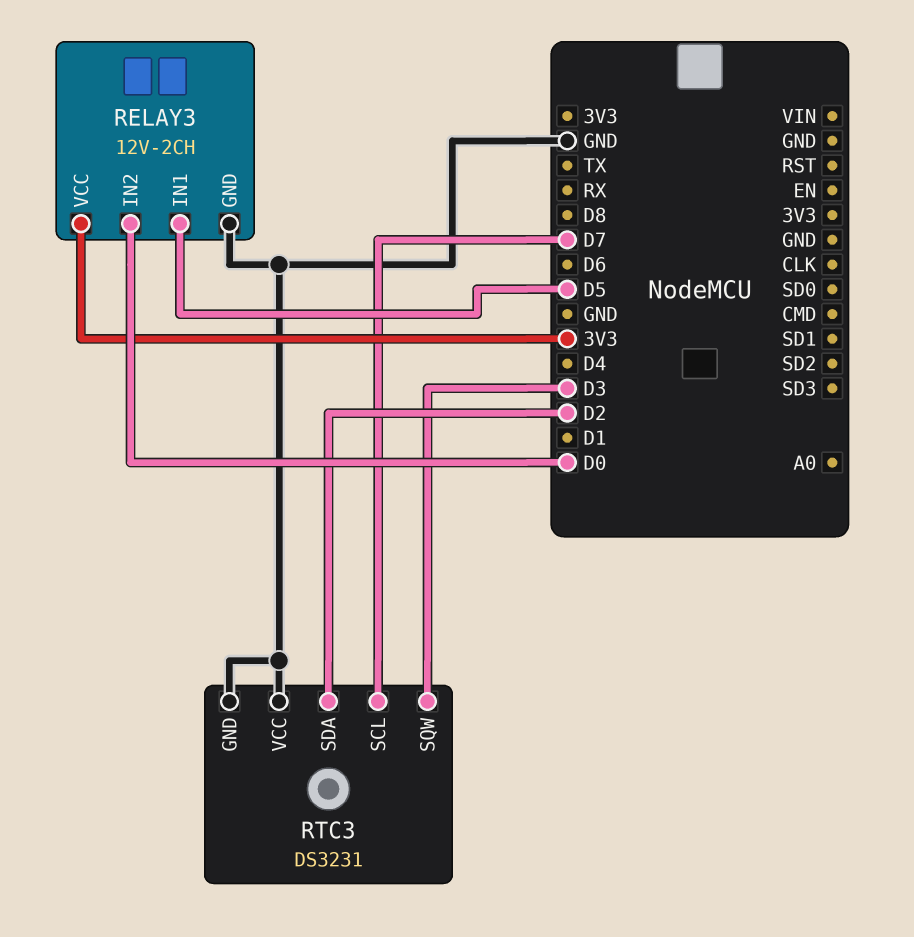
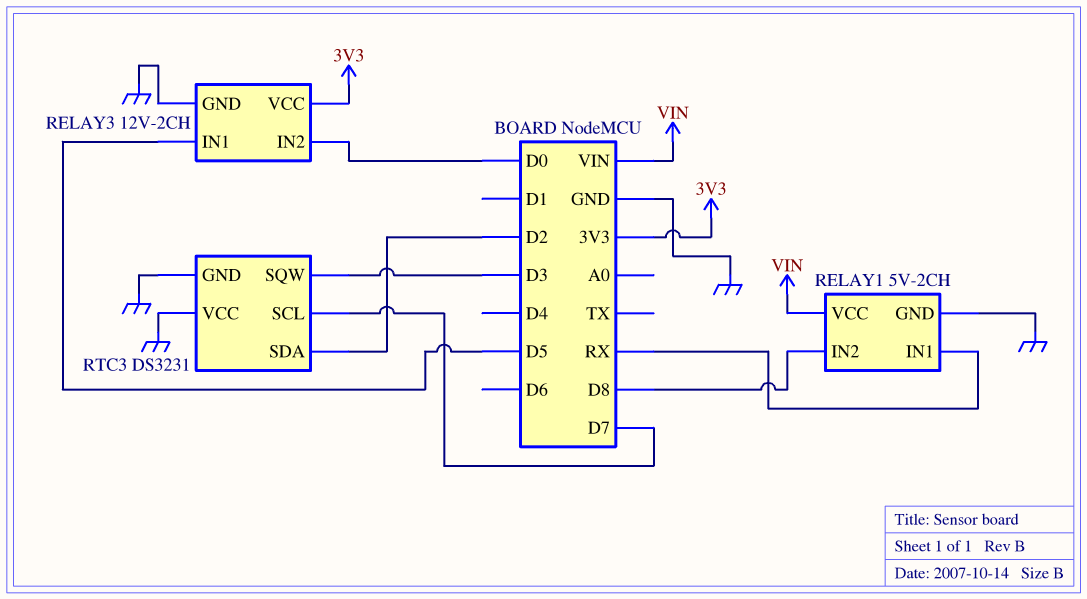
RELAY1: none -> 5V-2CH
RELAY1 pin GND: none -> GND
RELAY1 pin IN1: none -> RX
RELAY1 pin IN2: none -> D8
RELAY1 pin VCC: none -> VIN

